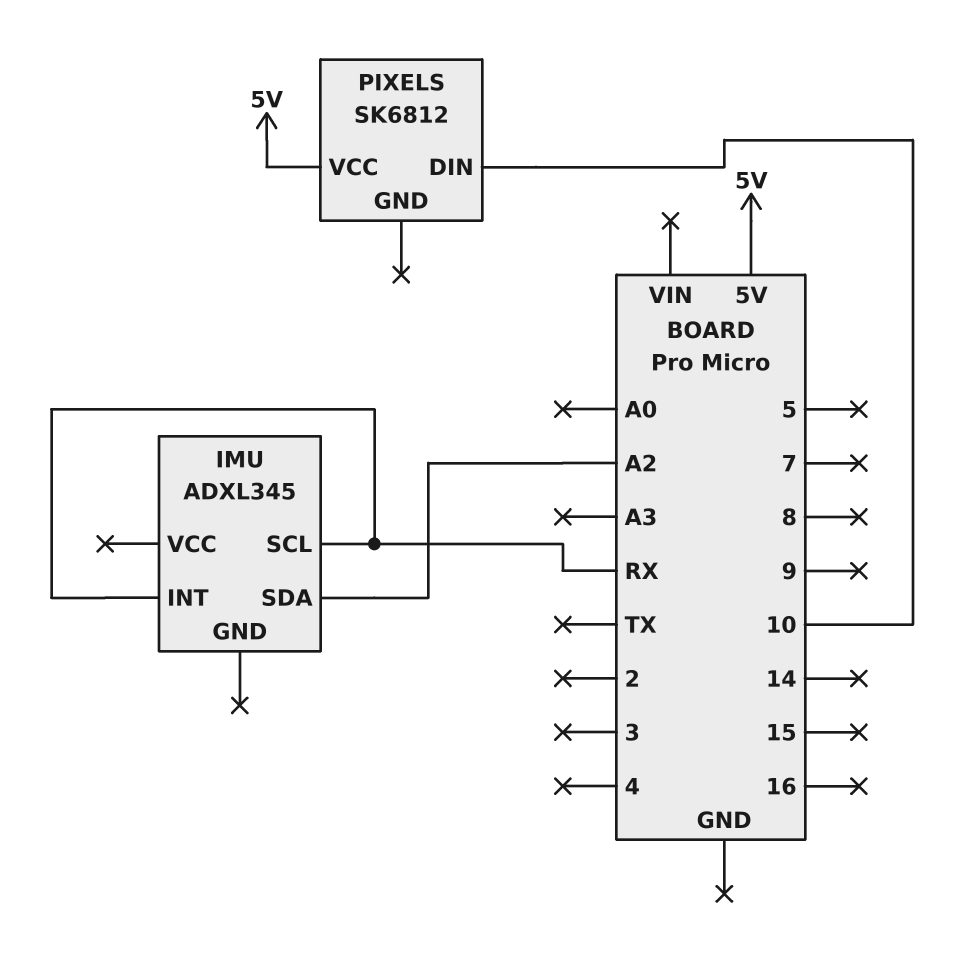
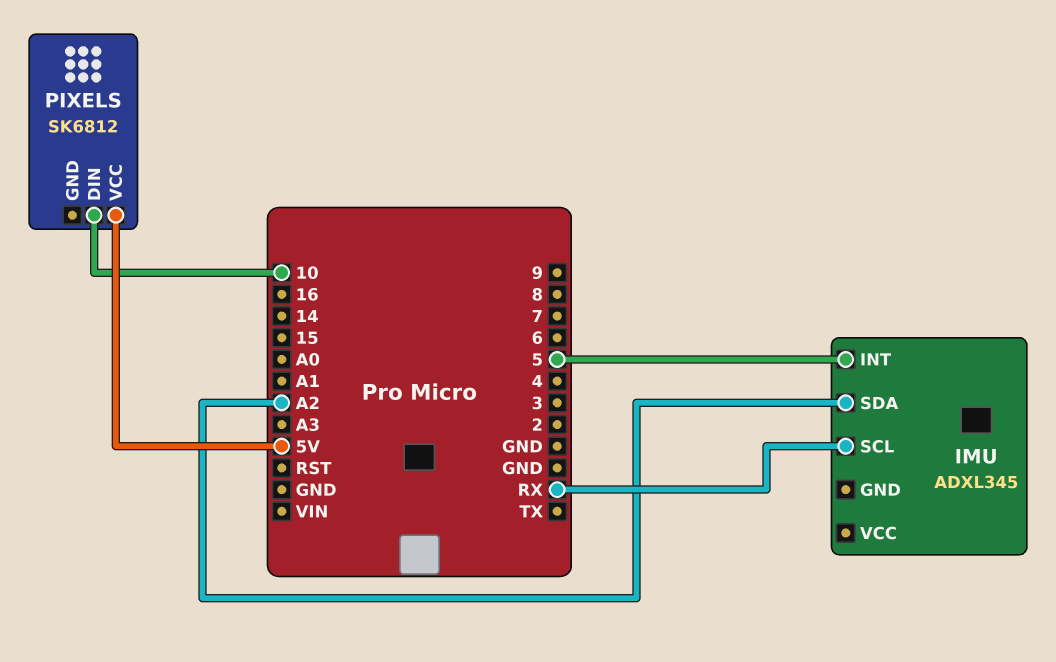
IMU pin INT: RX -> 5

